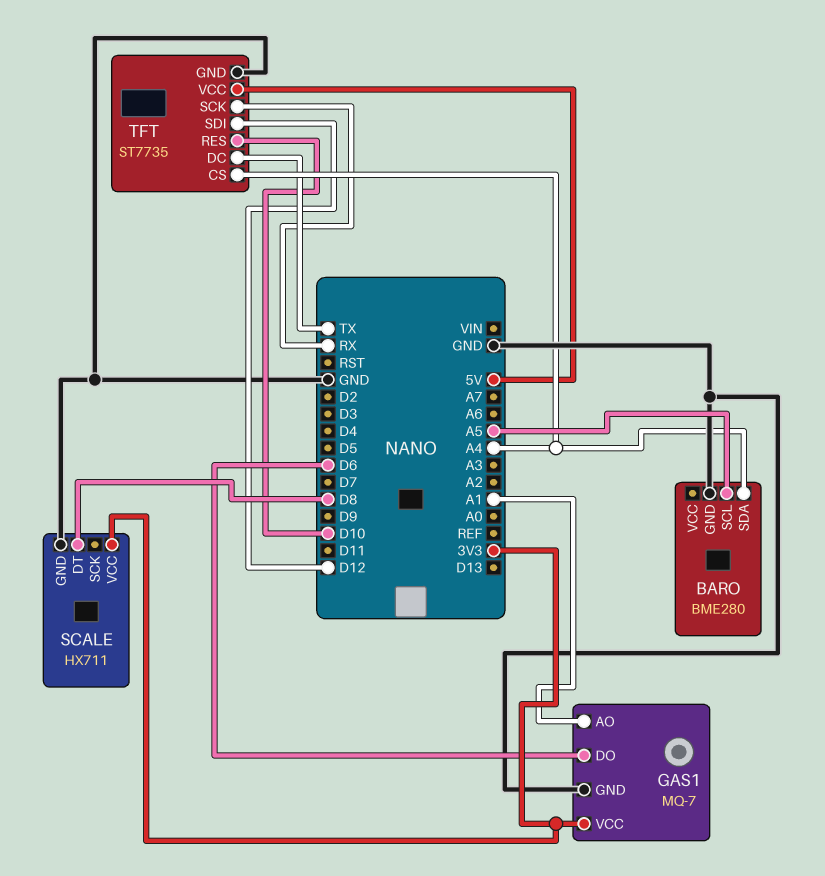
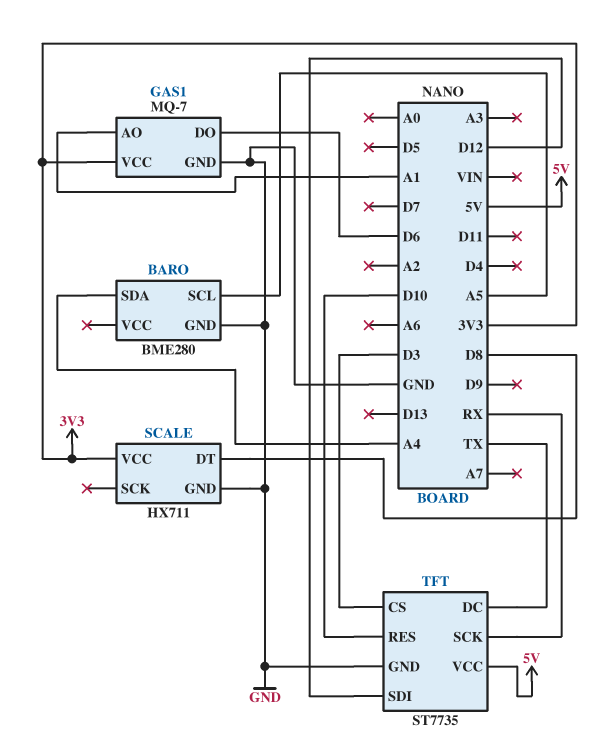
TFT pin CS: A4 -> D3

